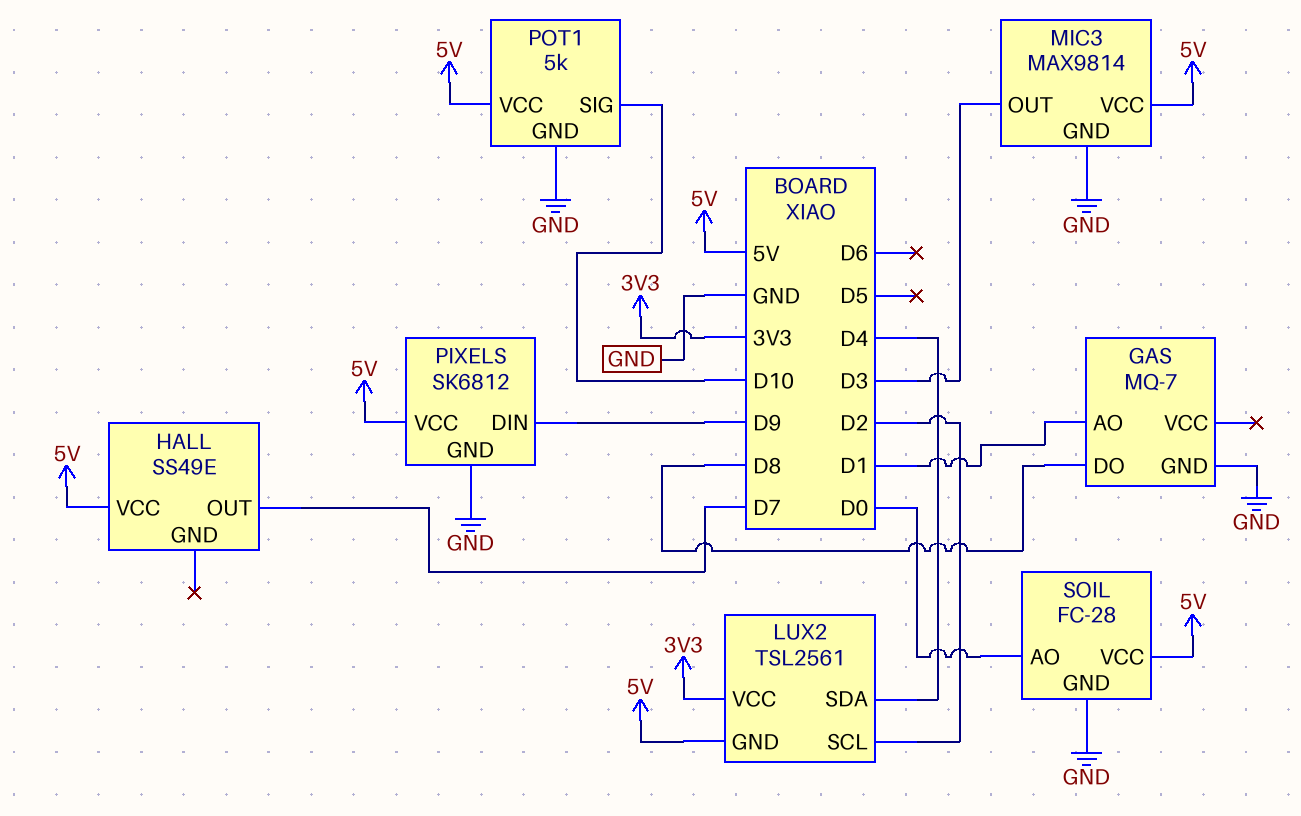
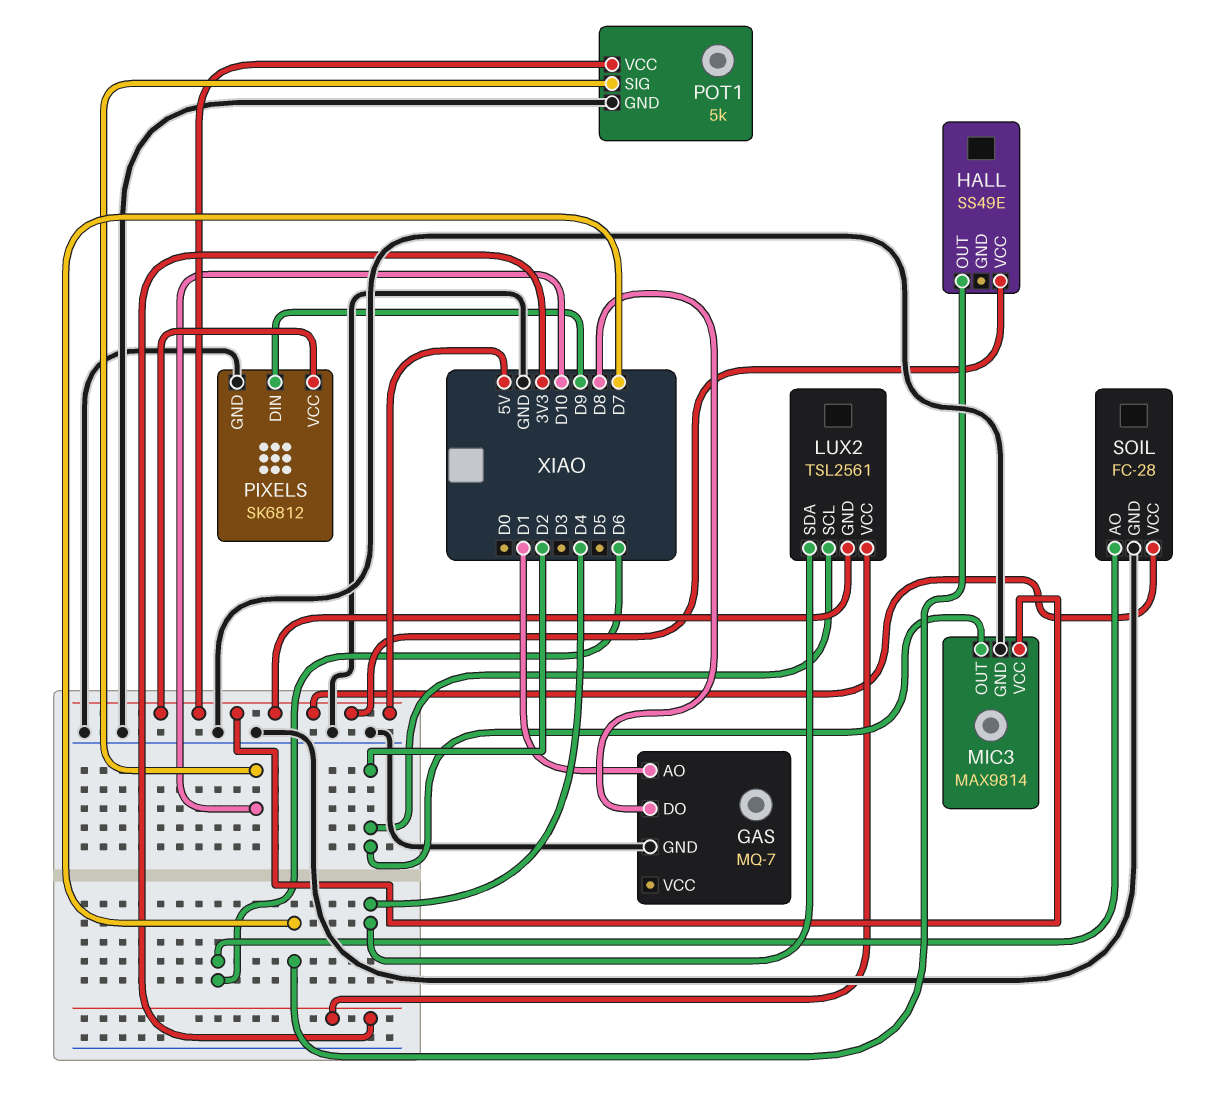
MIC3 pin OUT: D3 -> D2
SOIL pin AO: D0 -> D6

